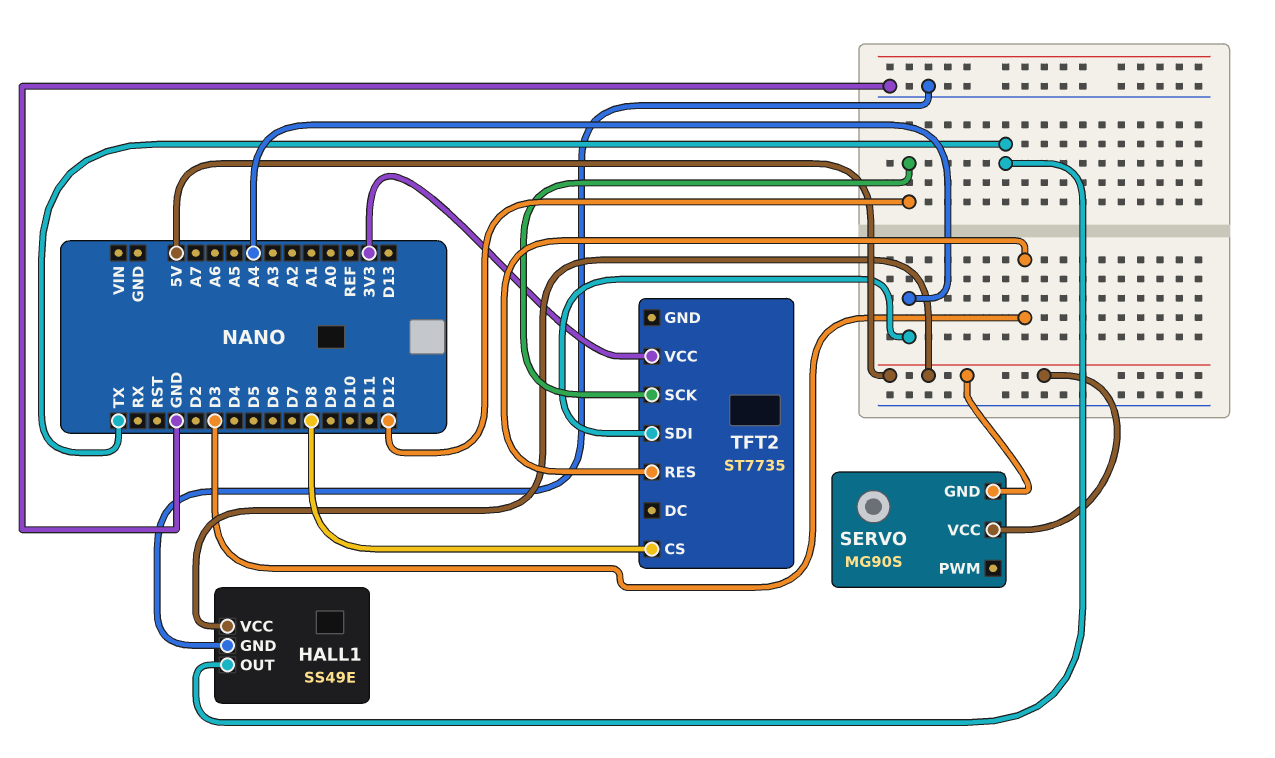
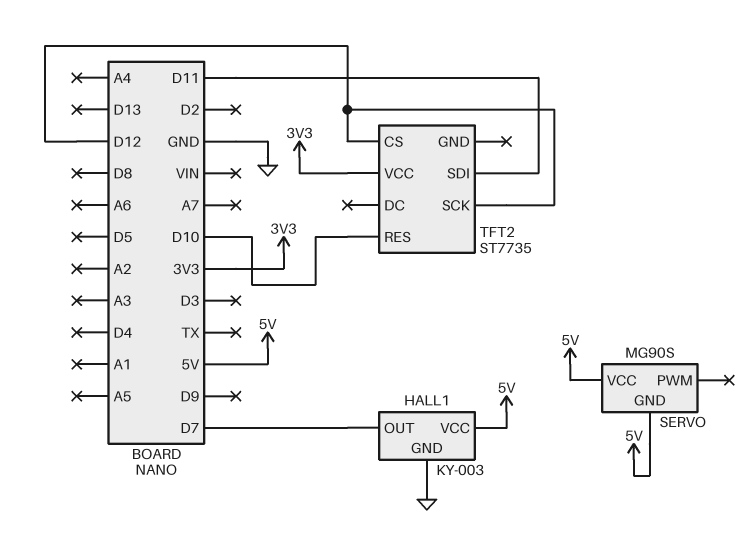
HALL1: SS49E -> KY-003
HALL1 pin OUT: TX -> D7
TFT2 pin CS: D8 -> D12
TFT2 pin RES: D3 -> D10
TFT2 pin SDI: A4 -> D11

